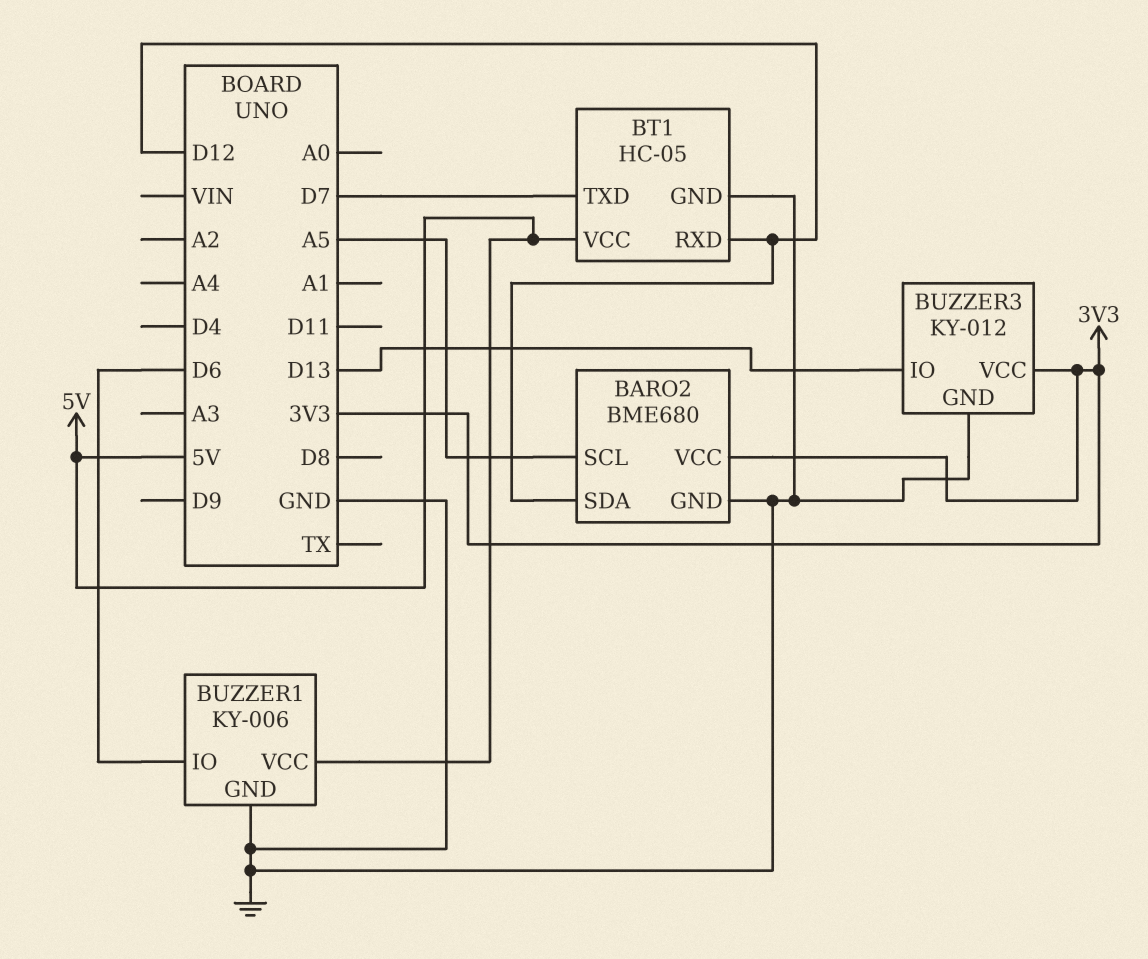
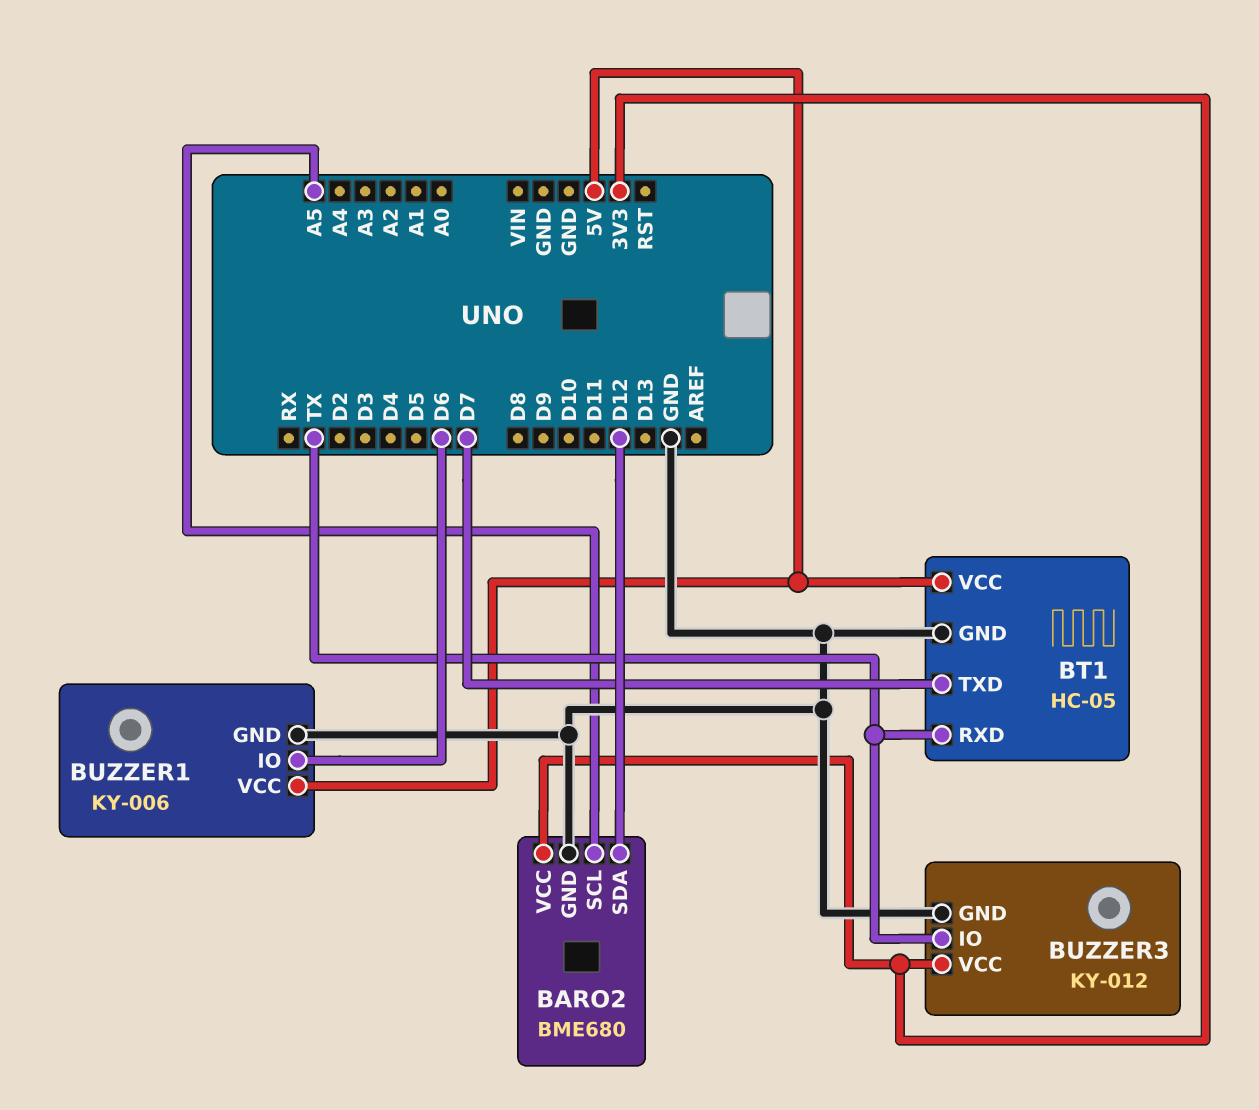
BT1 pin RXD: D12 -> TX
BUZZER3 pin IO: D13 -> TX

